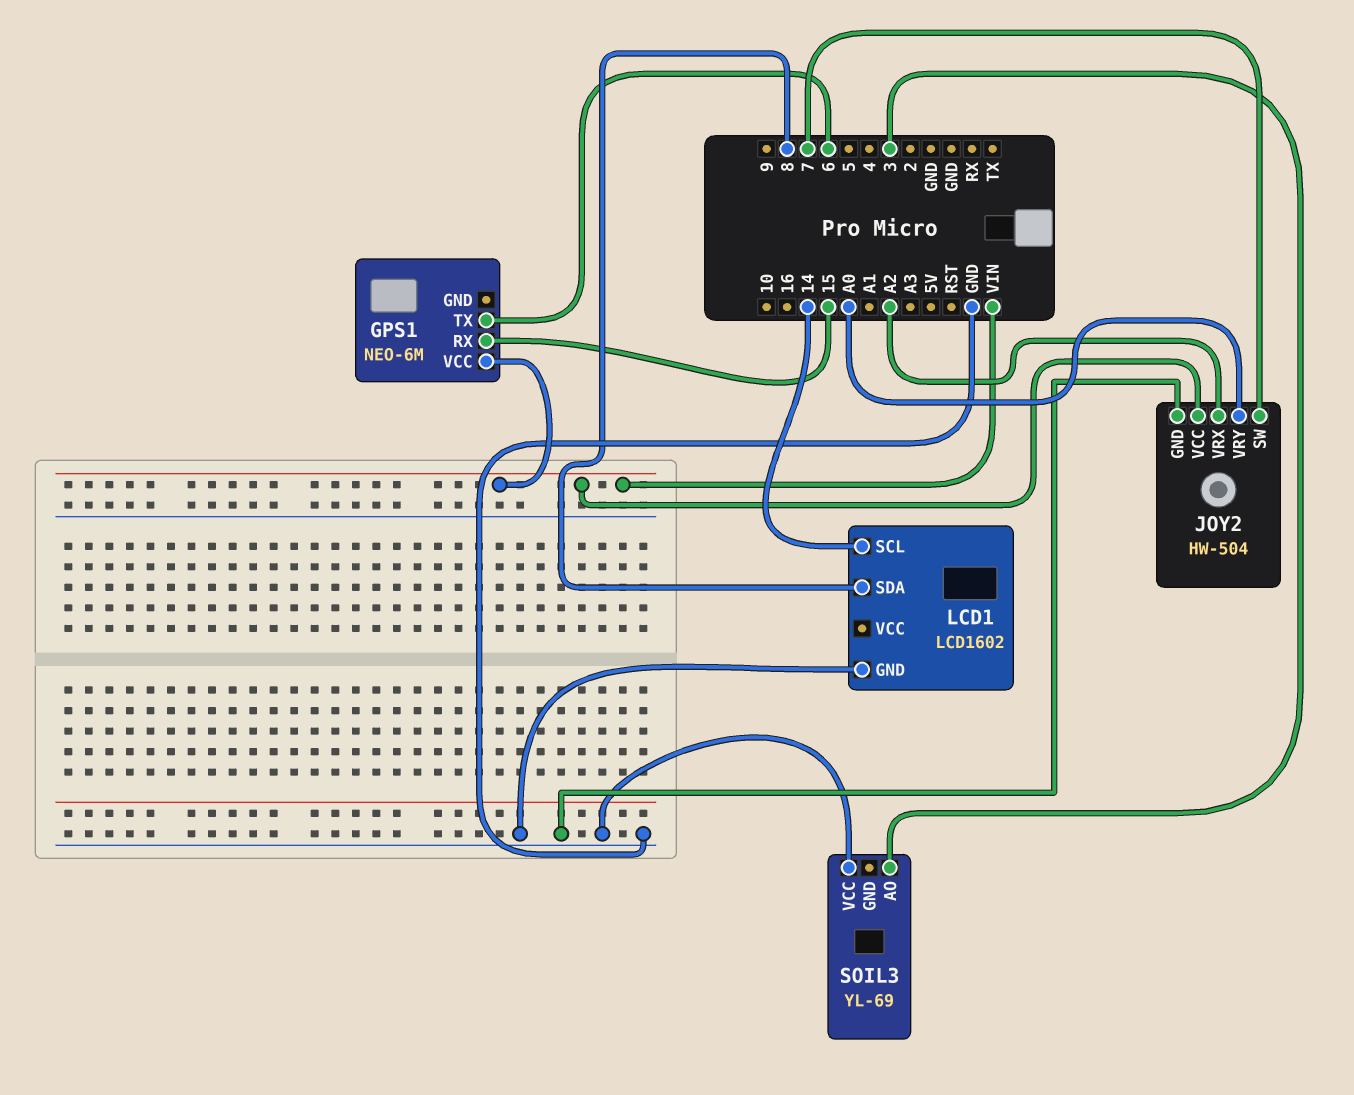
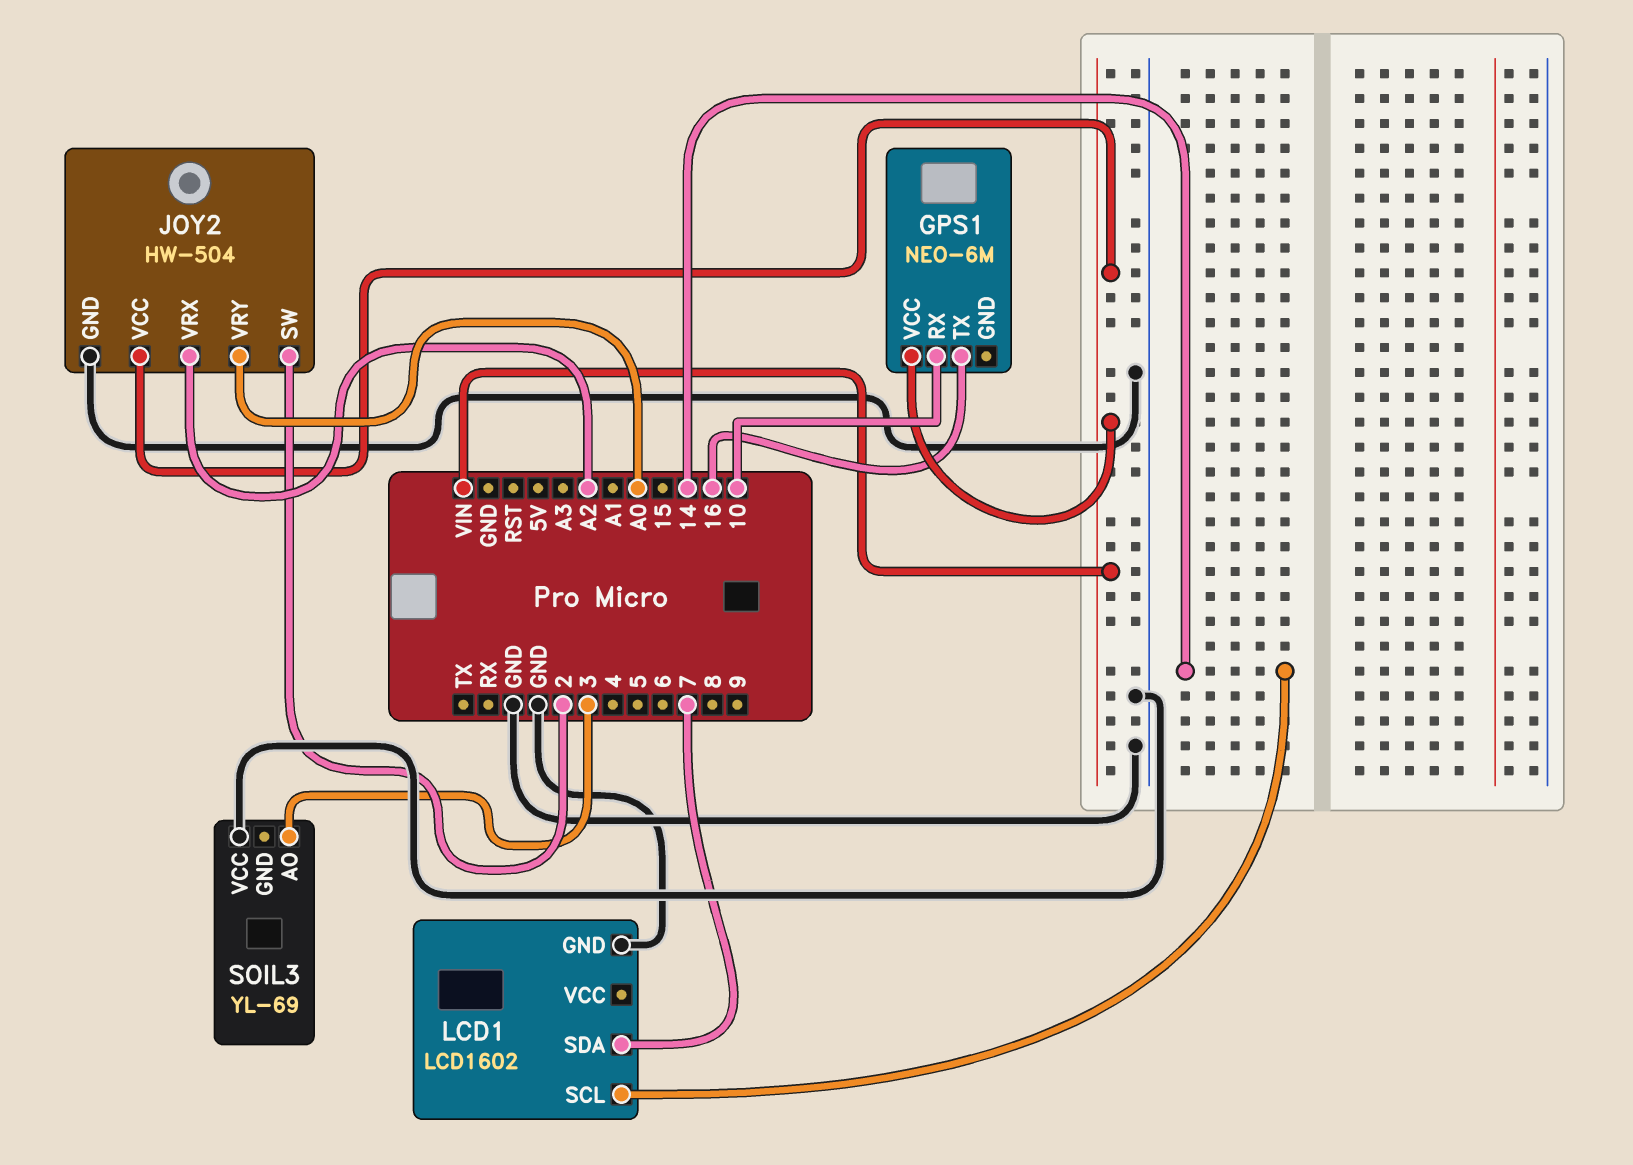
GPS1 pin RX: 15 -> 10
GPS1 pin TX: 6 -> 16
JOY2 pin SW: 7 -> 2
LCD1 pin SDA: 8 -> 7

